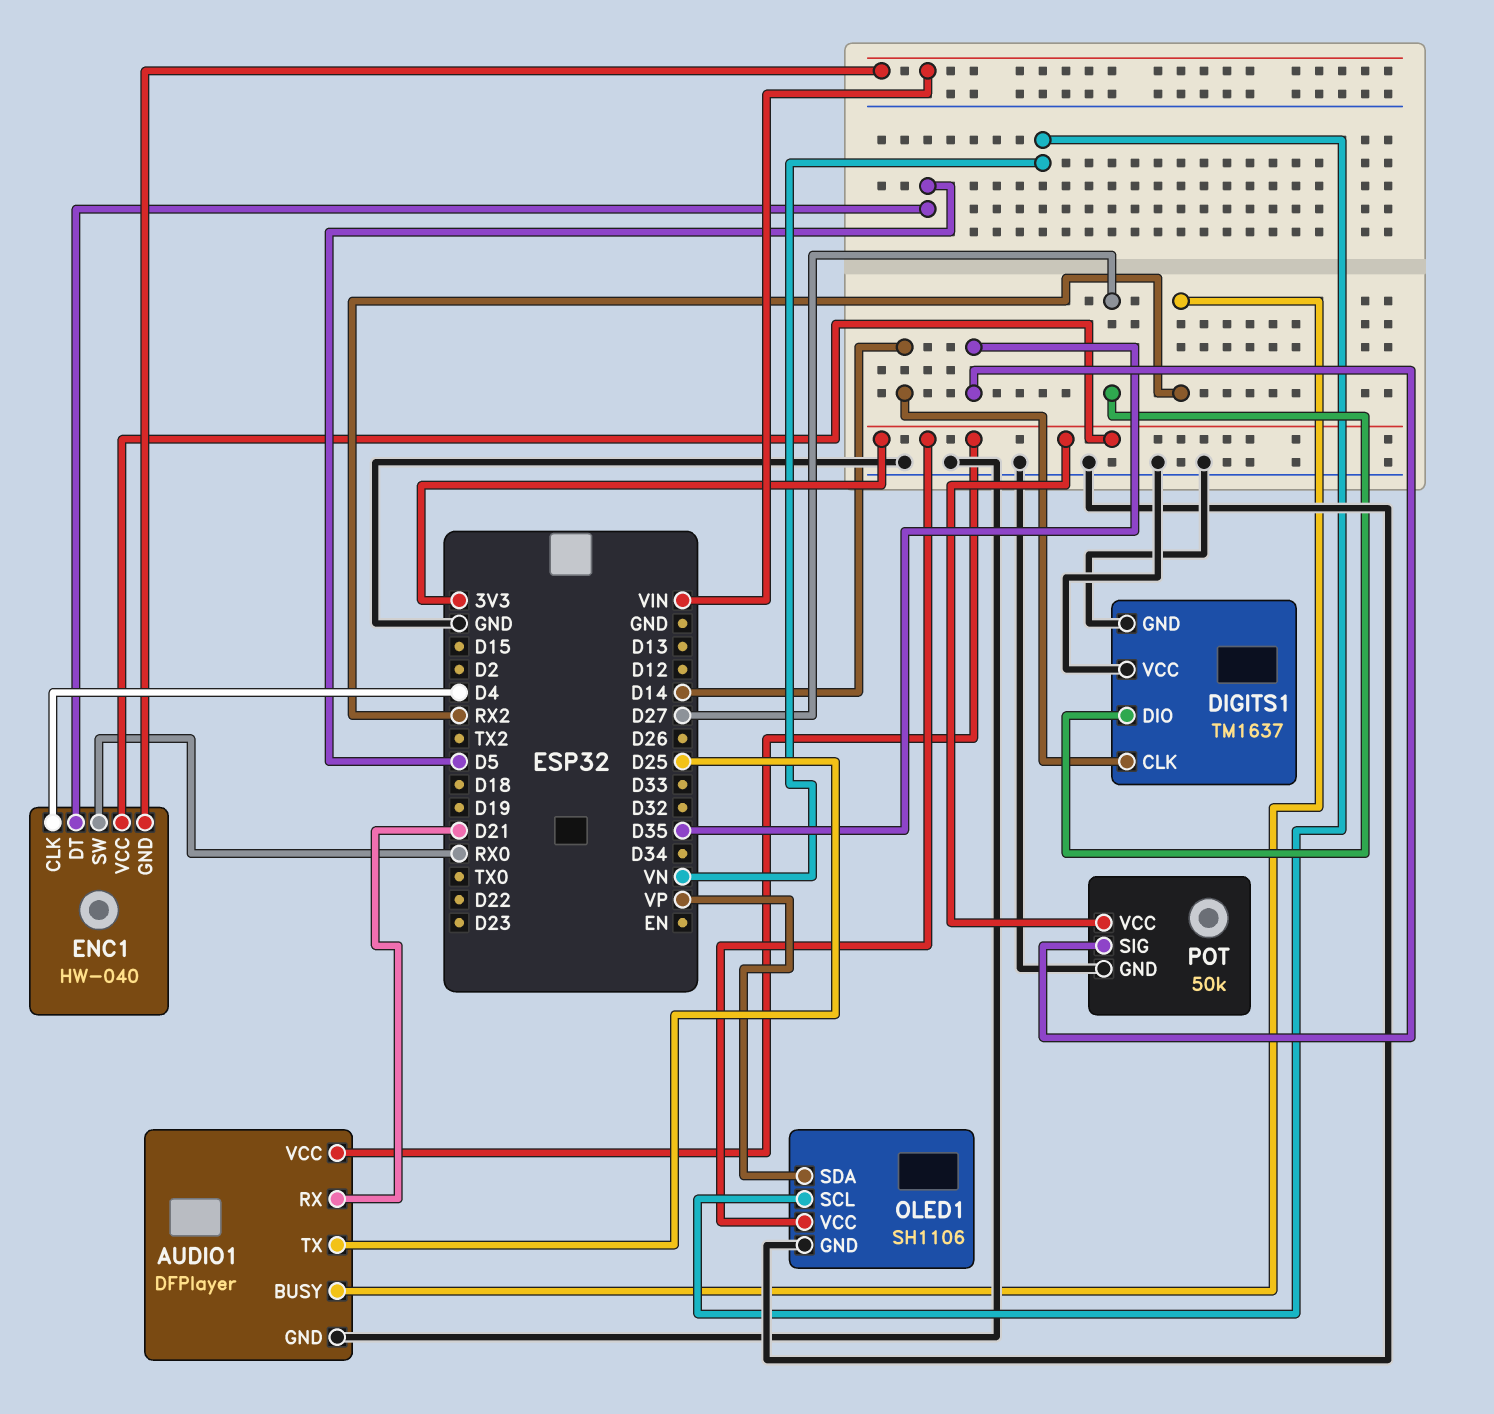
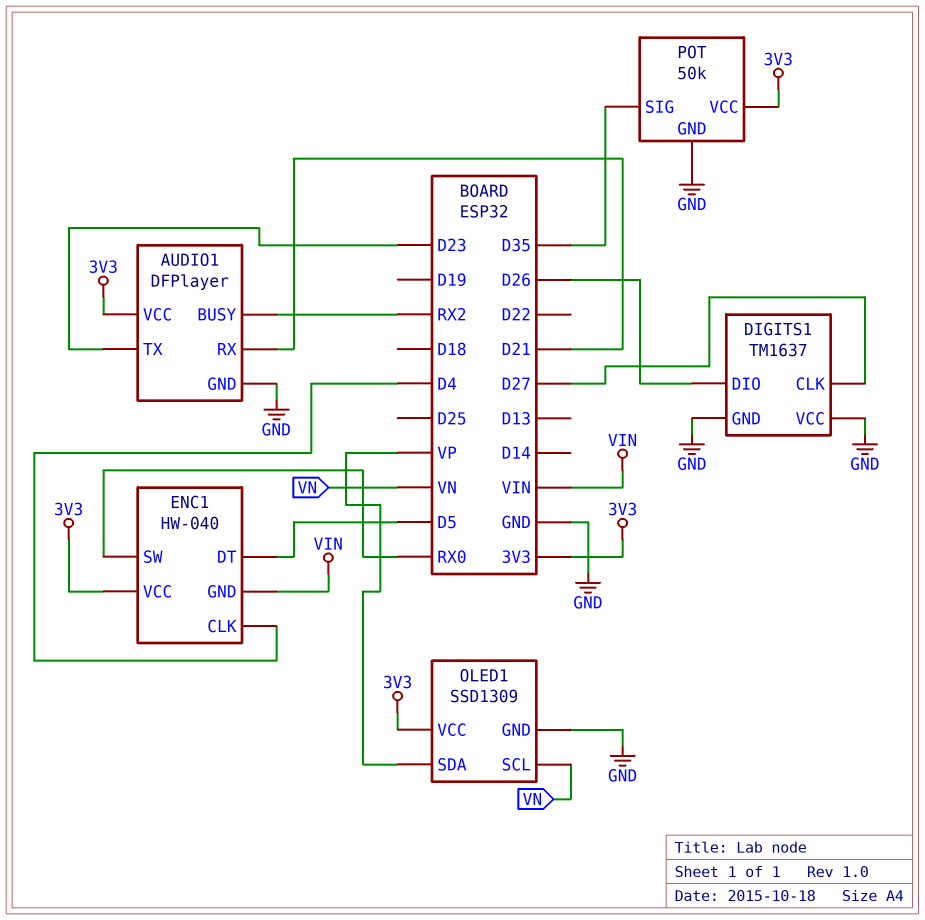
AUDIO1 pin TX: D25 -> D23
DIGITS1 pin CLK: D14 -> D27
DIGITS1 pin DIO: D27 -> D26
OLED1: SH1106 -> SSD1309

